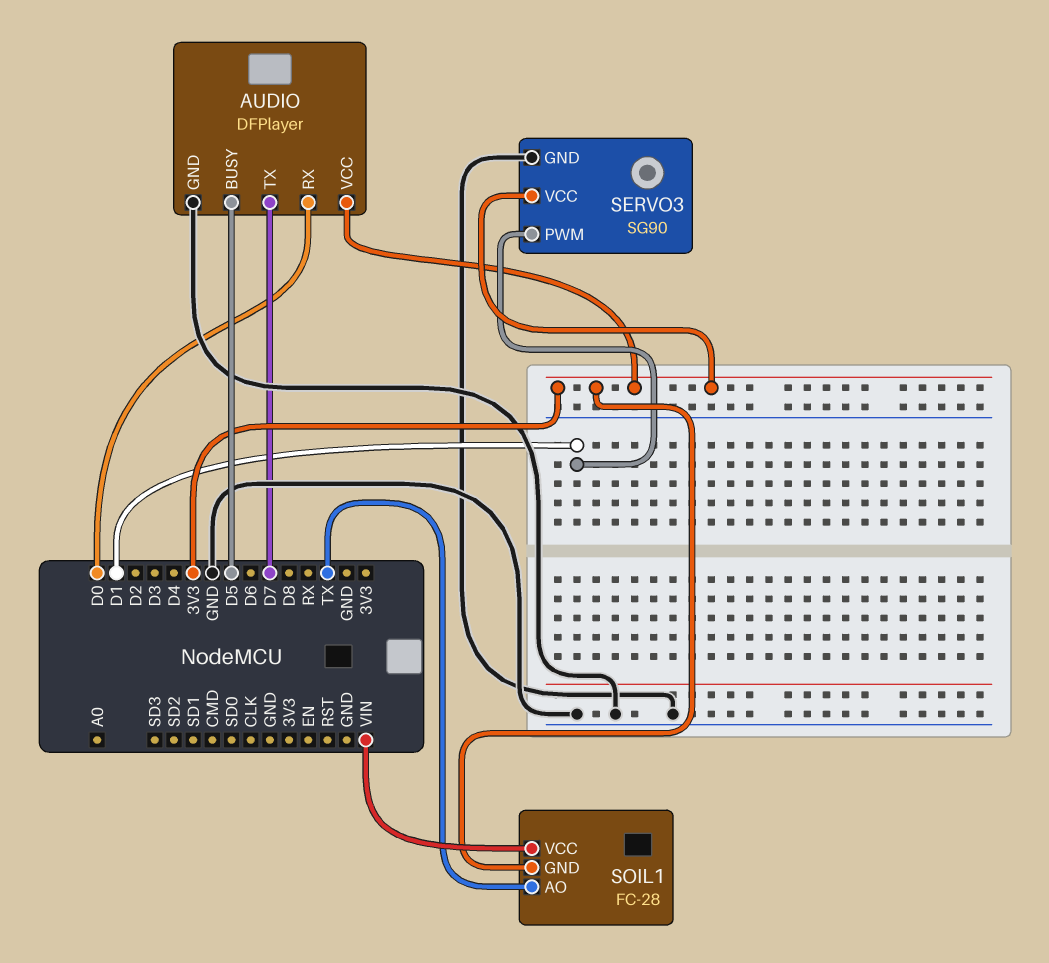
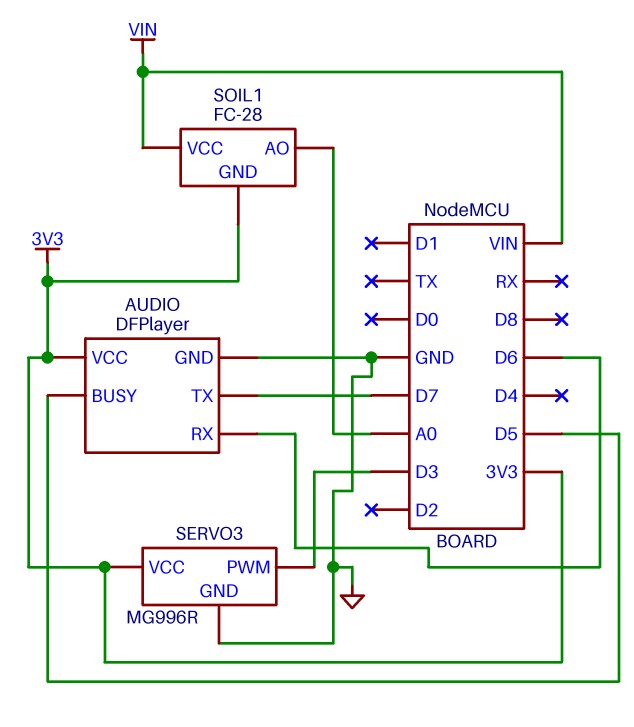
AUDIO pin RX: D0 -> D6
SERVO3: SG90 -> MG996R
SERVO3 pin PWM: D1 -> D3
SOIL1 pin AO: TX -> A0

